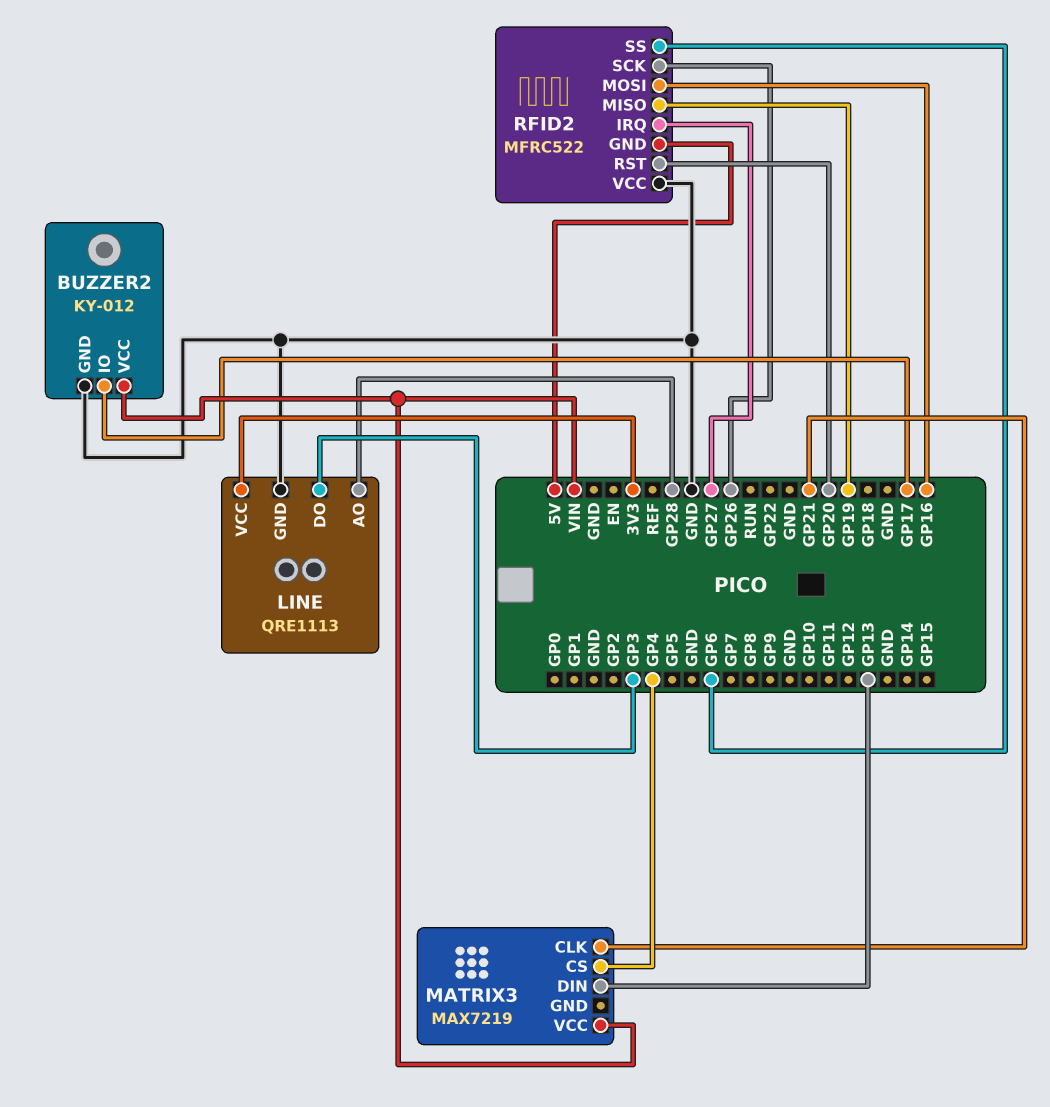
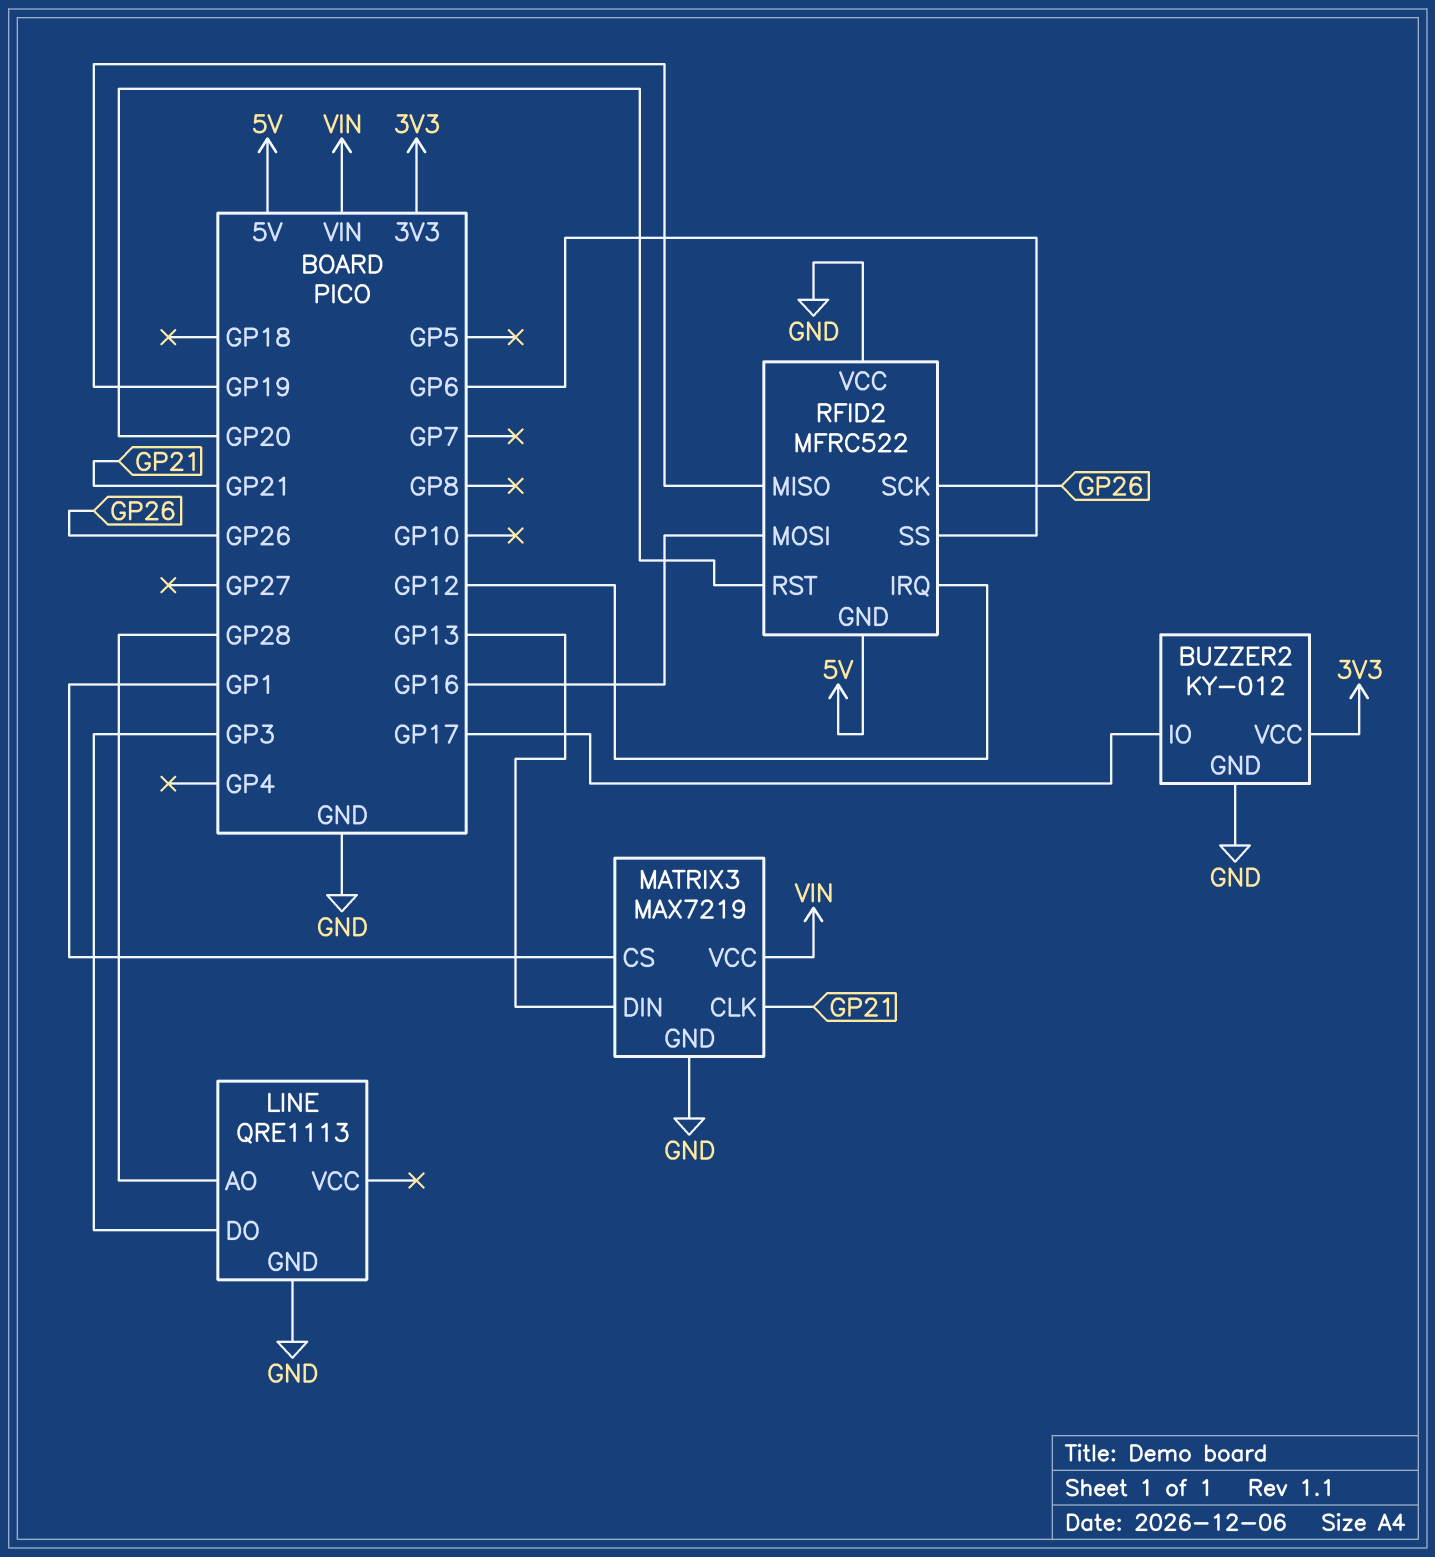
BUZZER2 pin VCC: VIN -> 3V3
LINE pin VCC: 3V3 -> none
MATRIX3 pin CS: GP4 -> GP1
MATRIX3 pin GND: none -> GND
RFID2 pin IRQ: GP27 -> GP12

